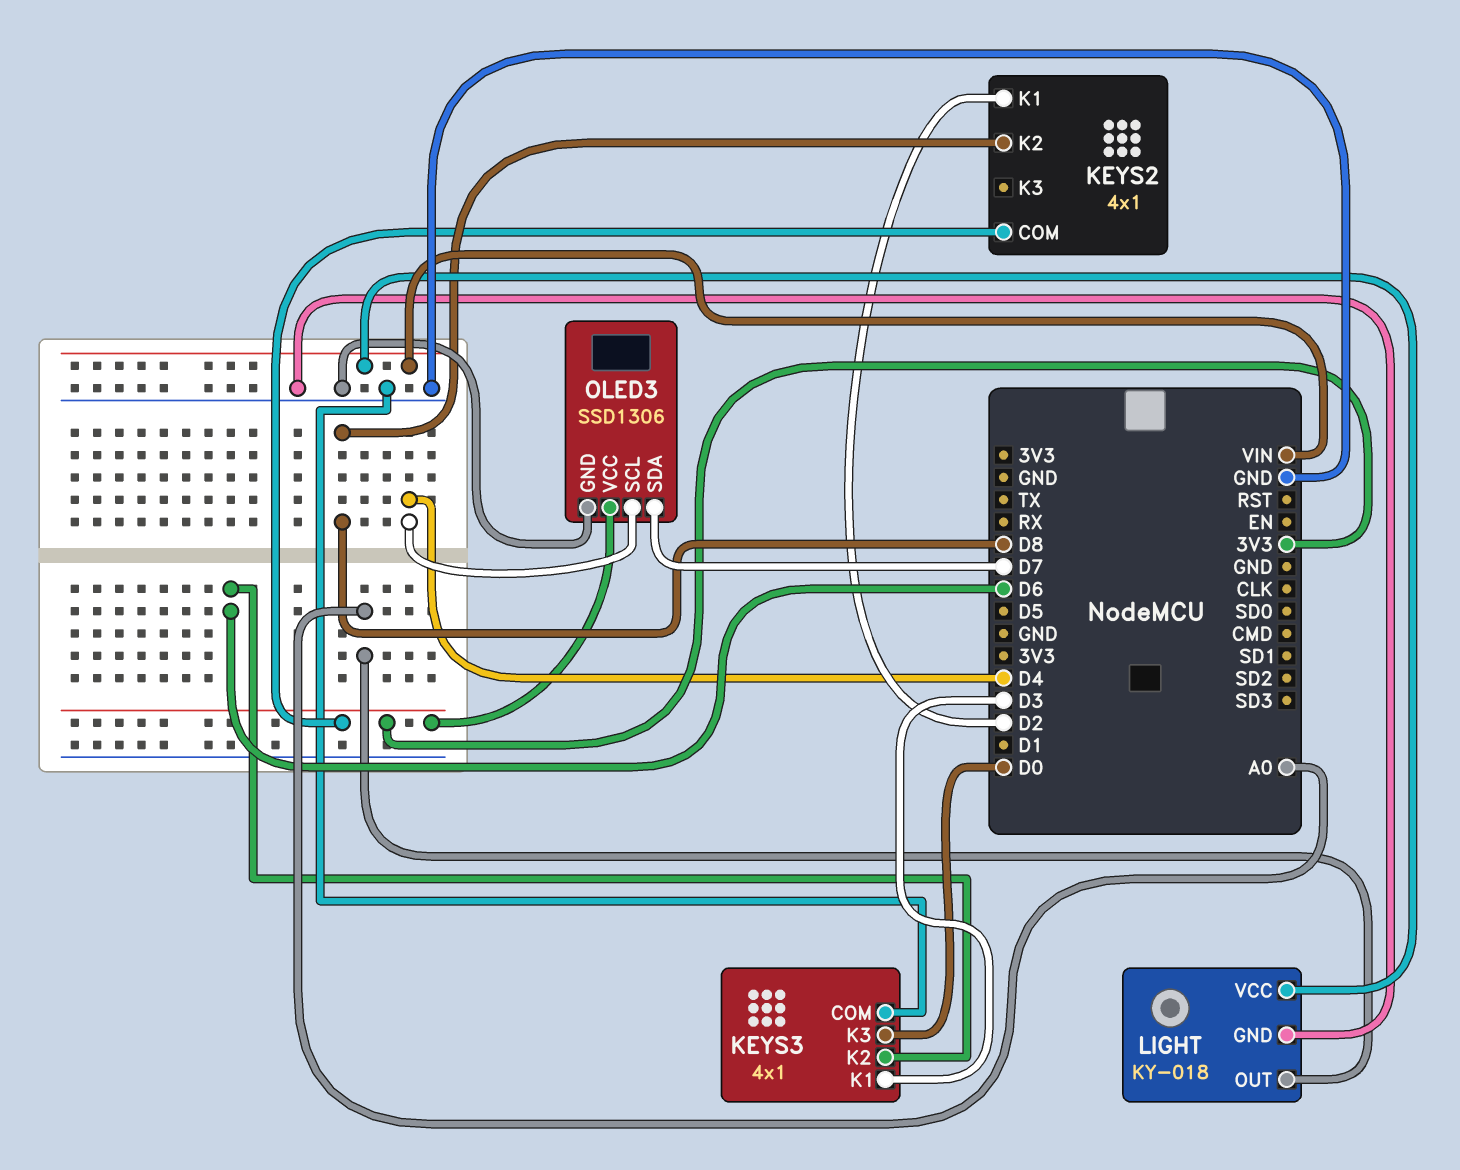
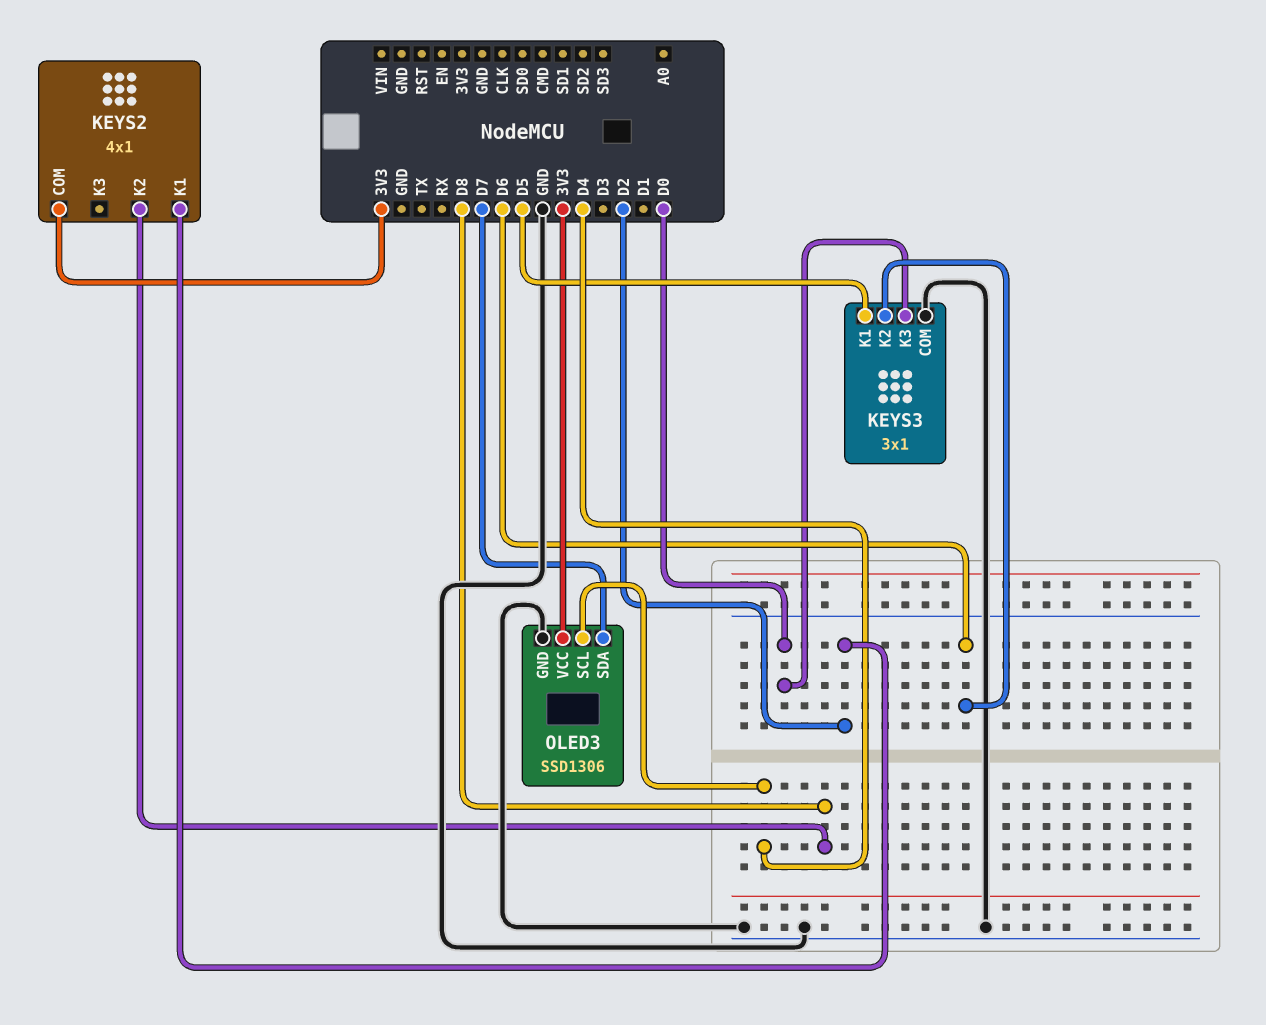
KEYS3: 4x1 -> 3x1
KEYS3 pin K1: D3 -> D5
LIGHT: KY-018 -> none
LIGHT pin GND: GND -> none
LIGHT pin OUT: A0 -> none
LIGHT pin VCC: VIN -> none

